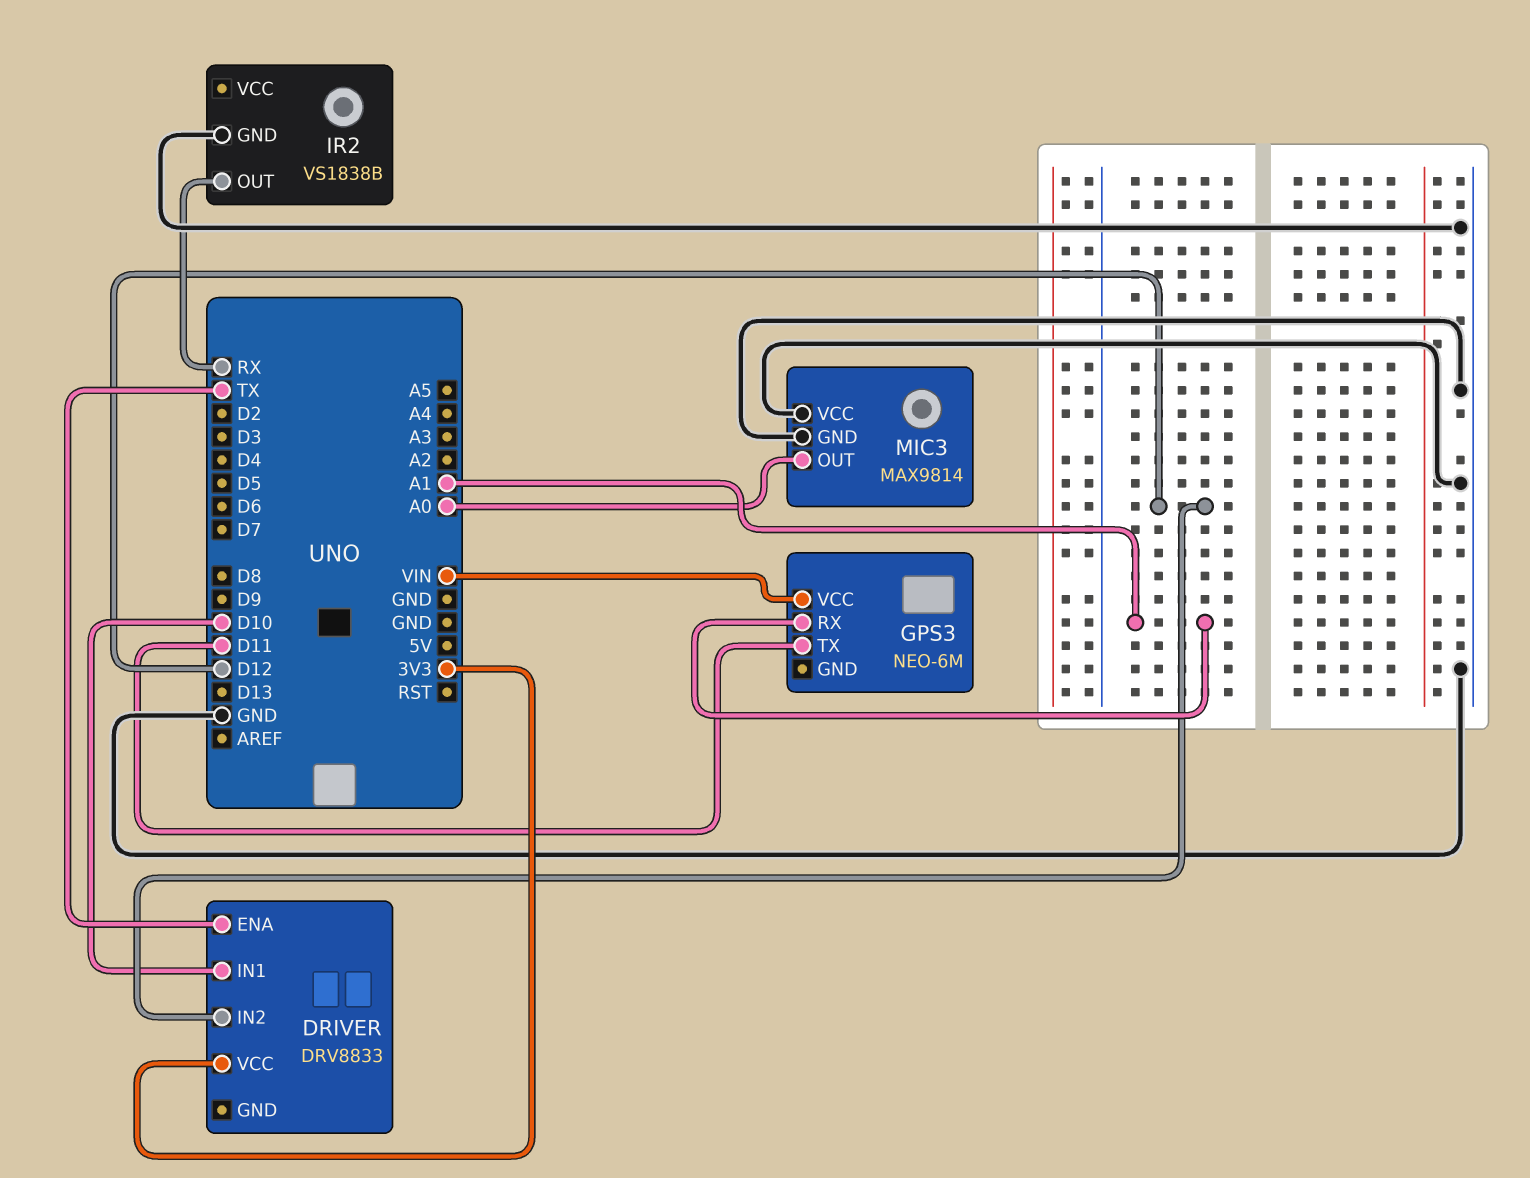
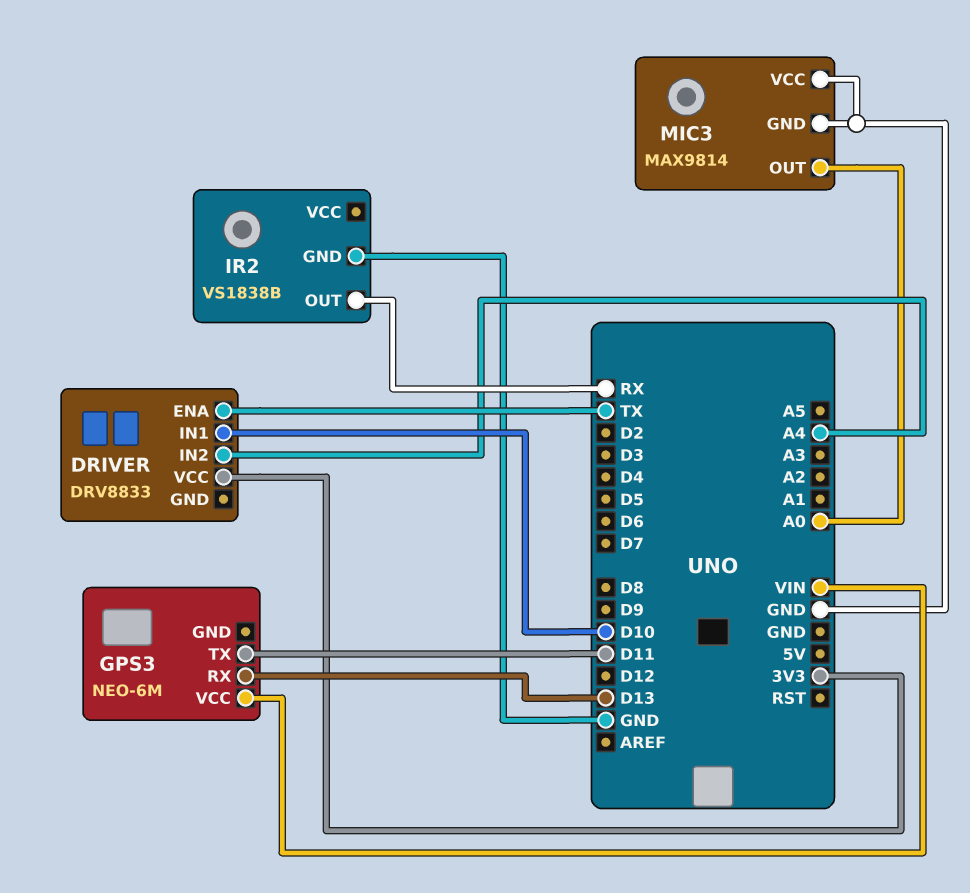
DRIVER pin IN2: D12 -> A4
GPS3 pin RX: A1 -> D13

